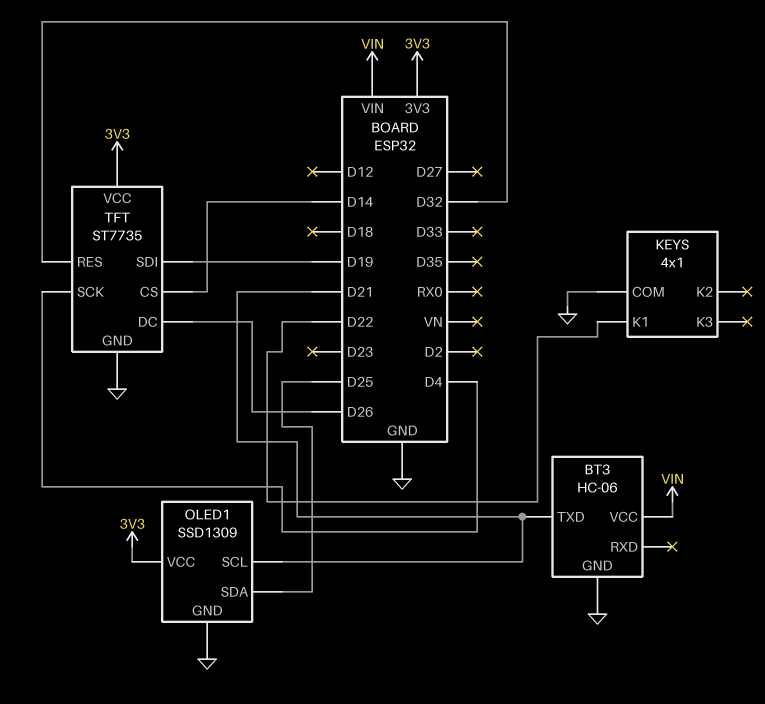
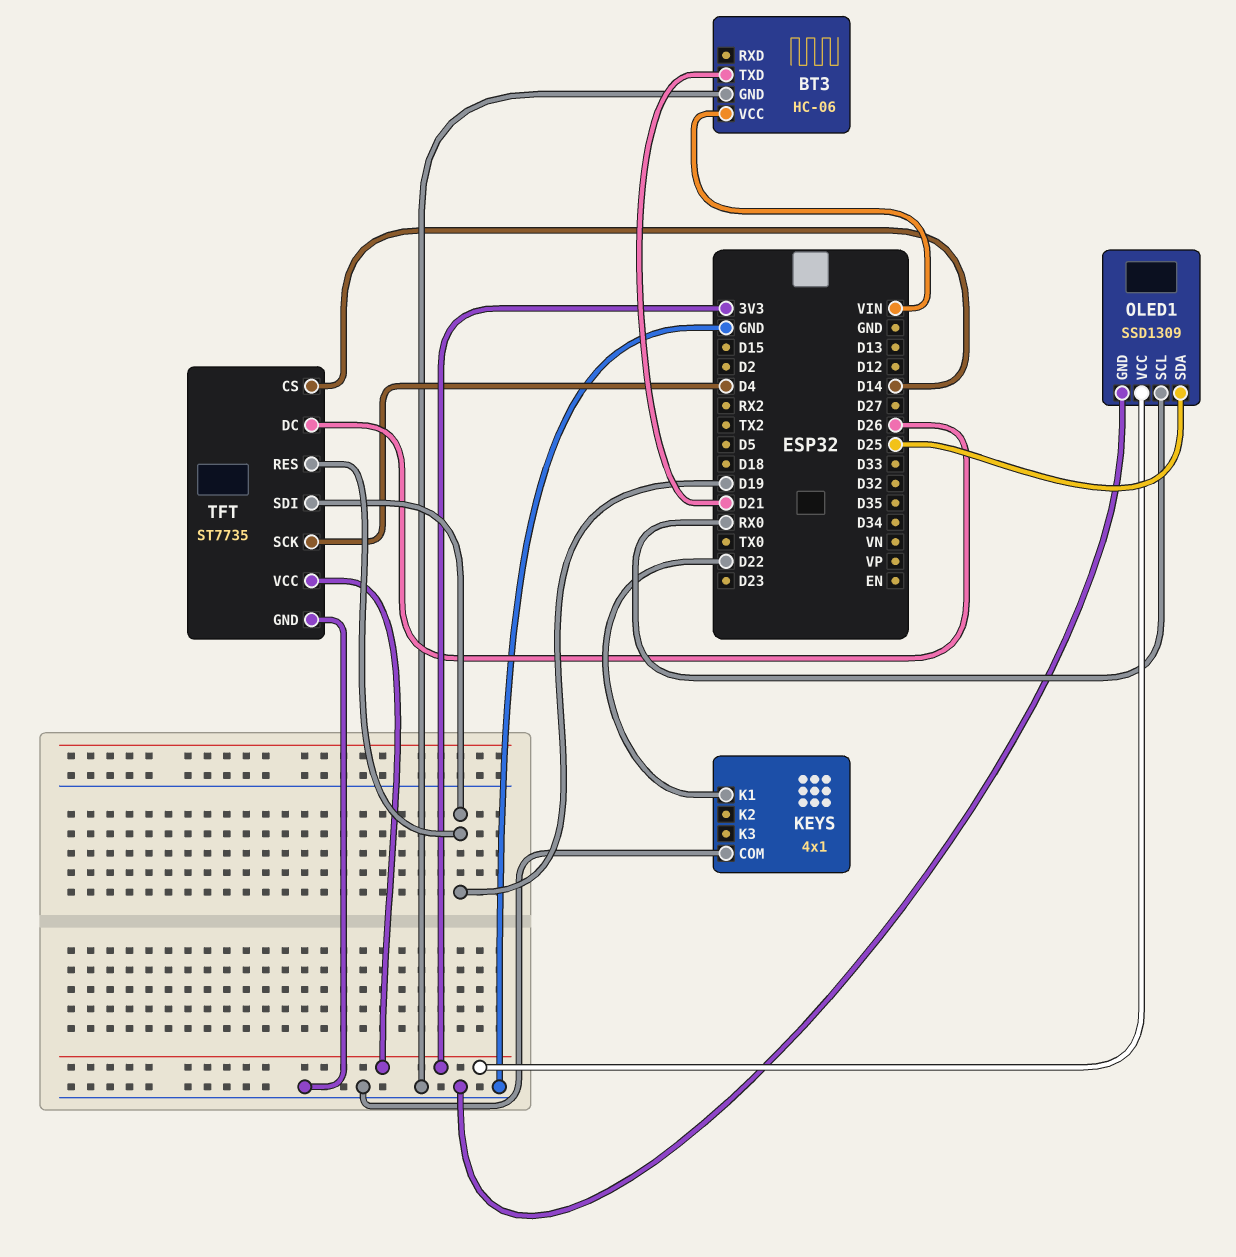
OLED1 pin SCL: D21 -> RX0
TFT pin RES: D32 -> D19

